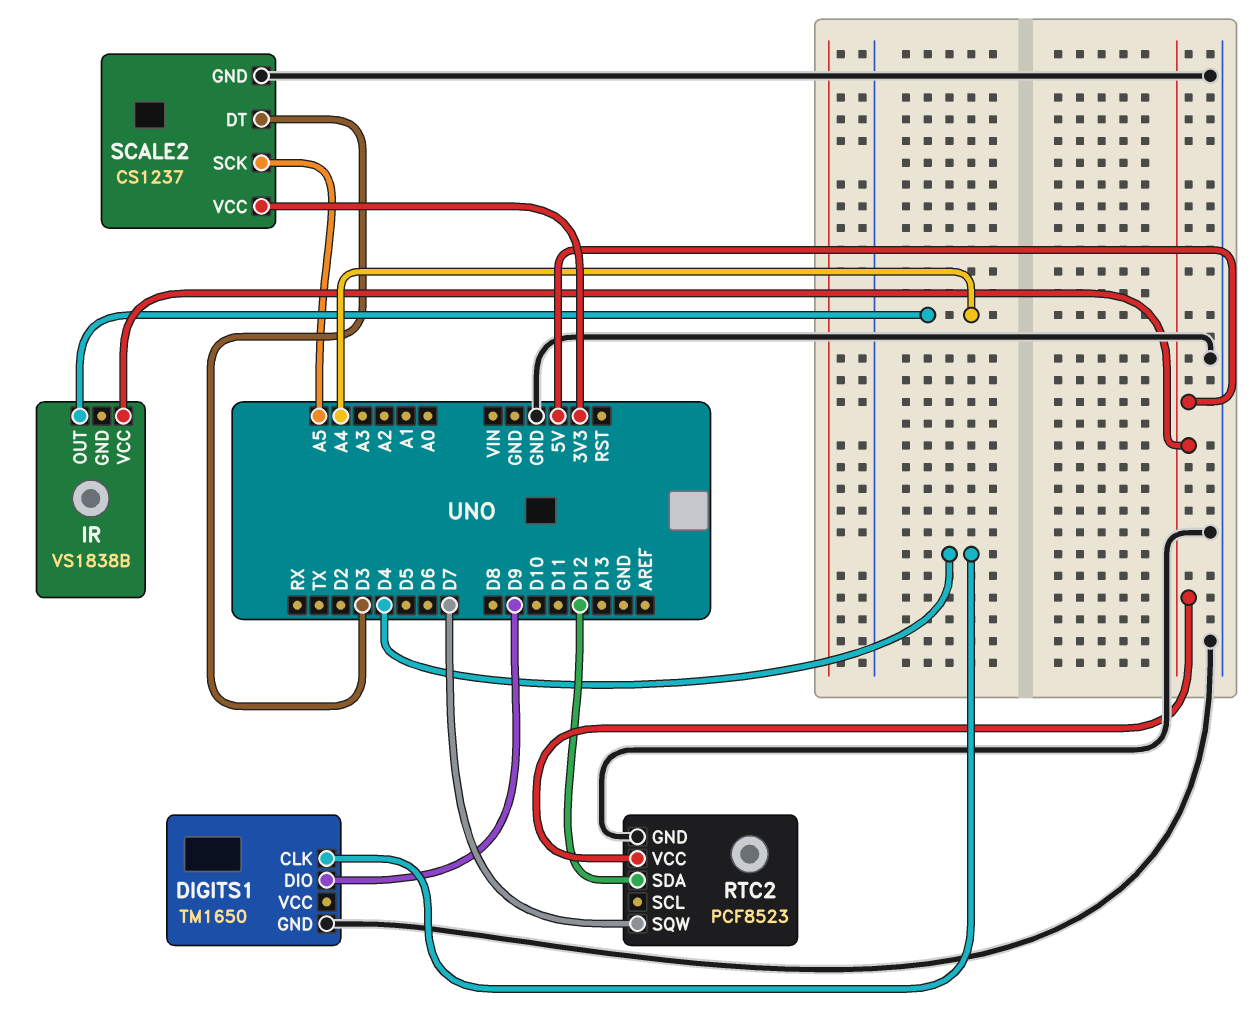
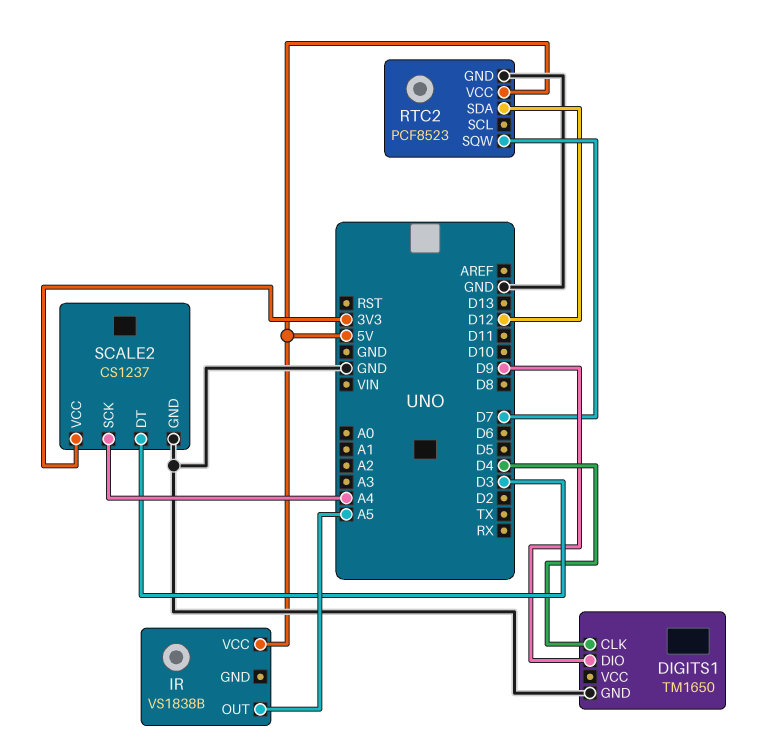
IR pin OUT: A4 -> A5
SCALE2 pin SCK: A5 -> A4

